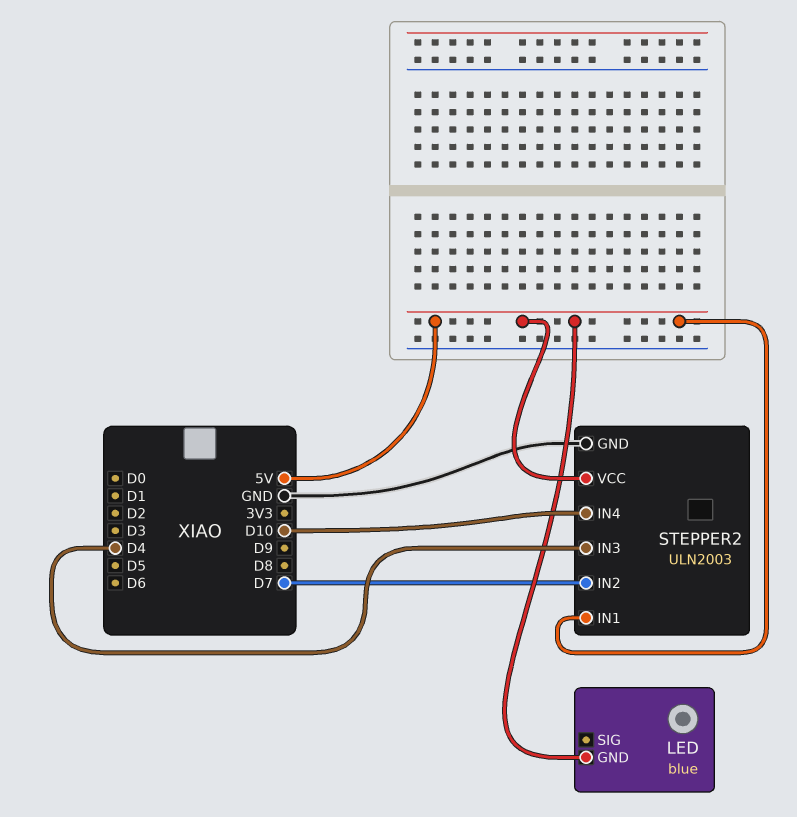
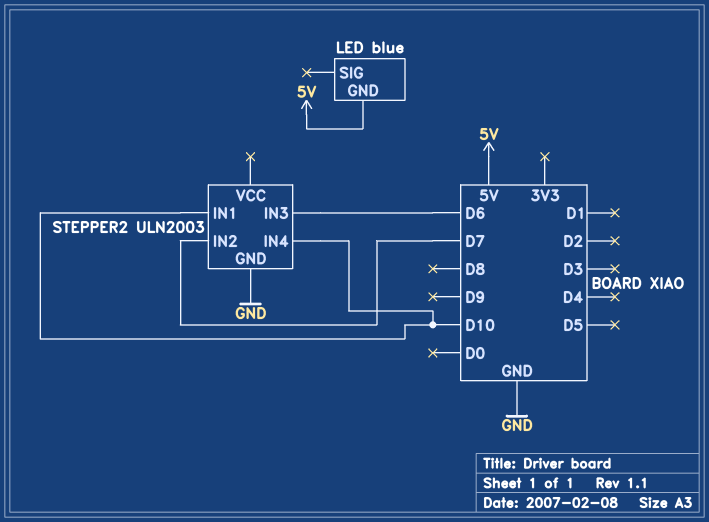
STEPPER2 pin IN1: 5V -> D10
STEPPER2 pin IN3: D4 -> D6
STEPPER2 pin VCC: 5V -> none

